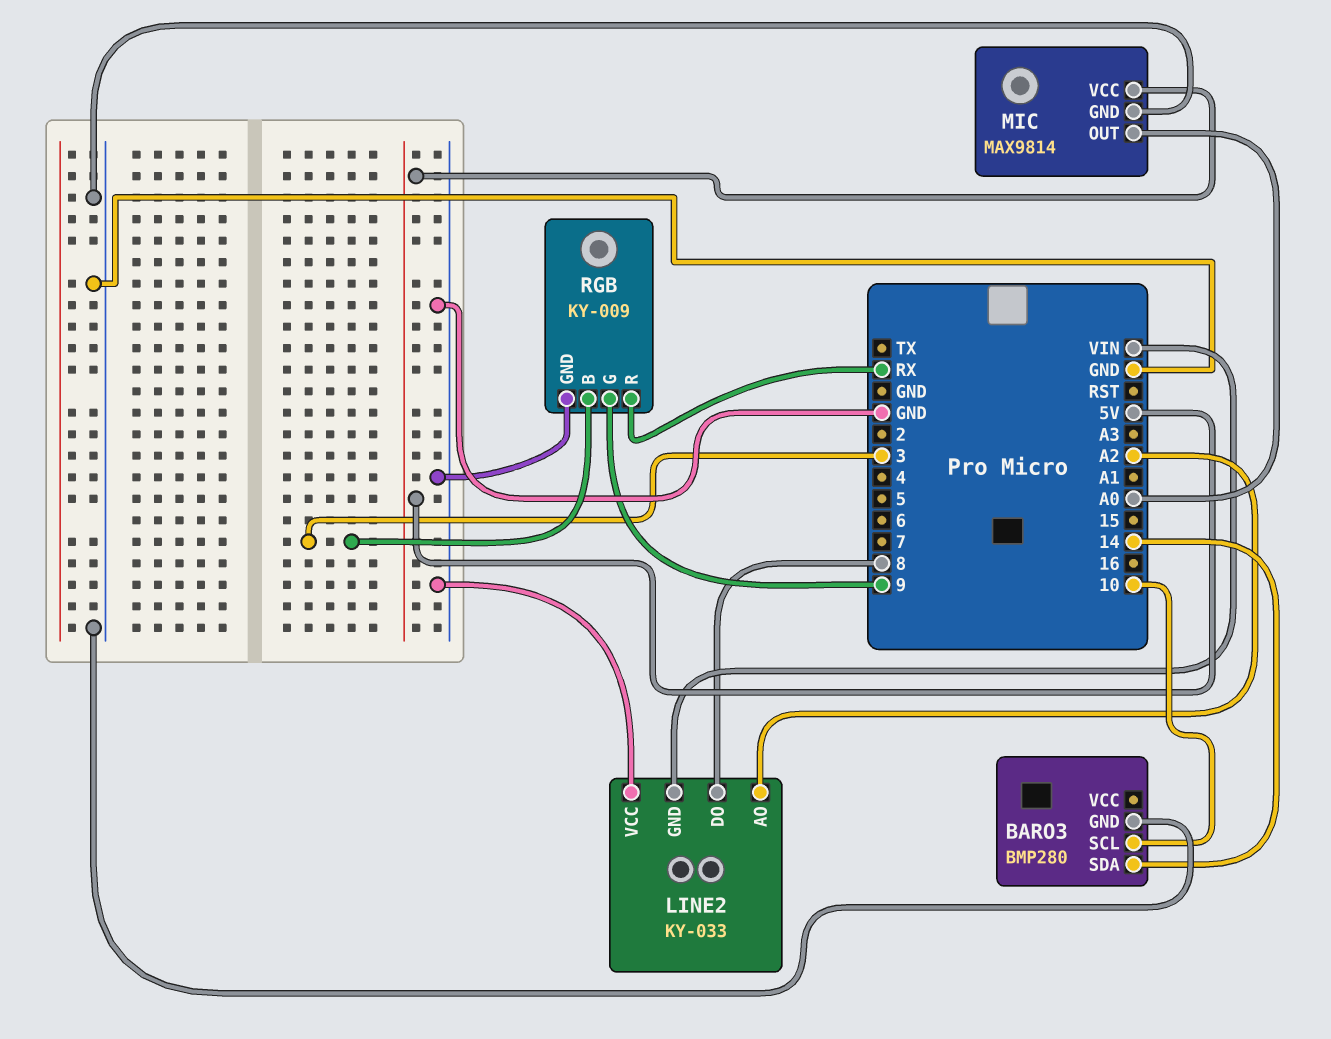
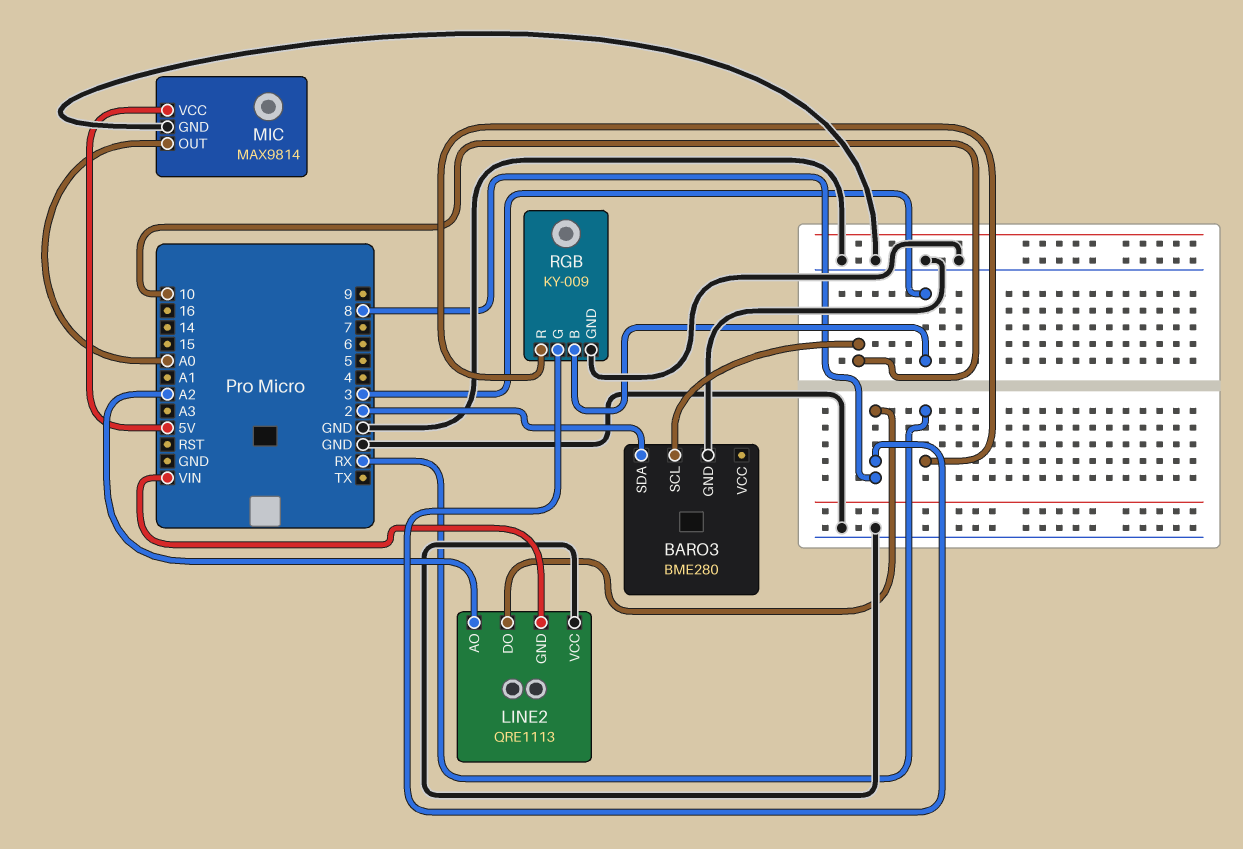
BARO3: BMP280 -> BME280
BARO3 pin SDA: 14 -> 2
LINE2: KY-033 -> QRE1113
RGB pin G: 9 -> 8

